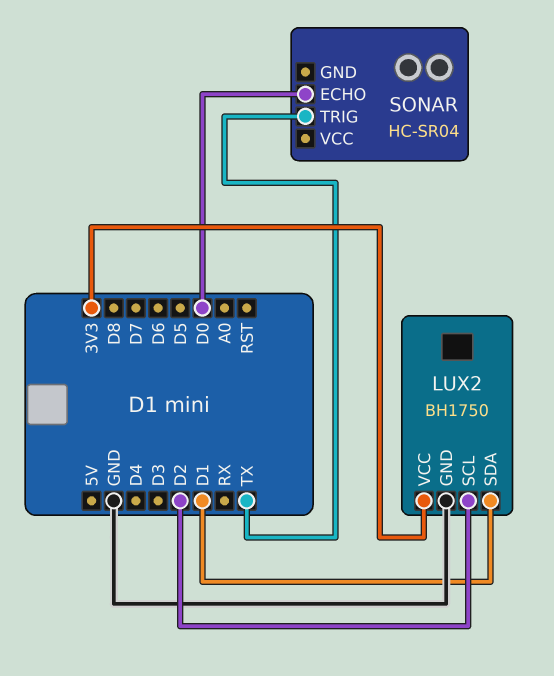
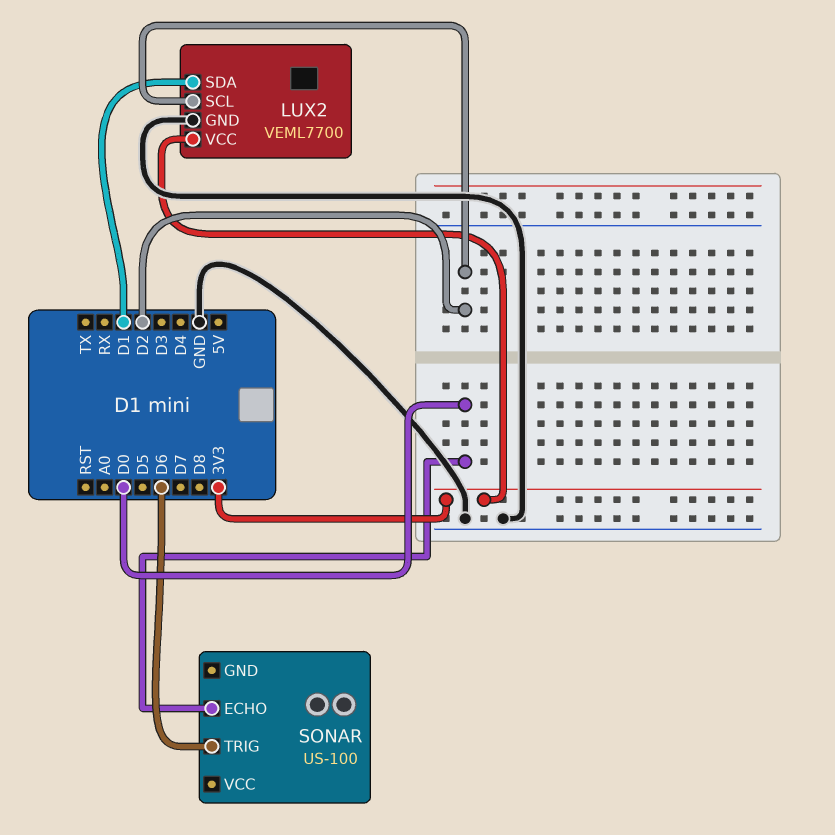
LUX2: BH1750 -> VEML7700
SONAR: HC-SR04 -> US-100
SONAR pin TRIG: TX -> D6

